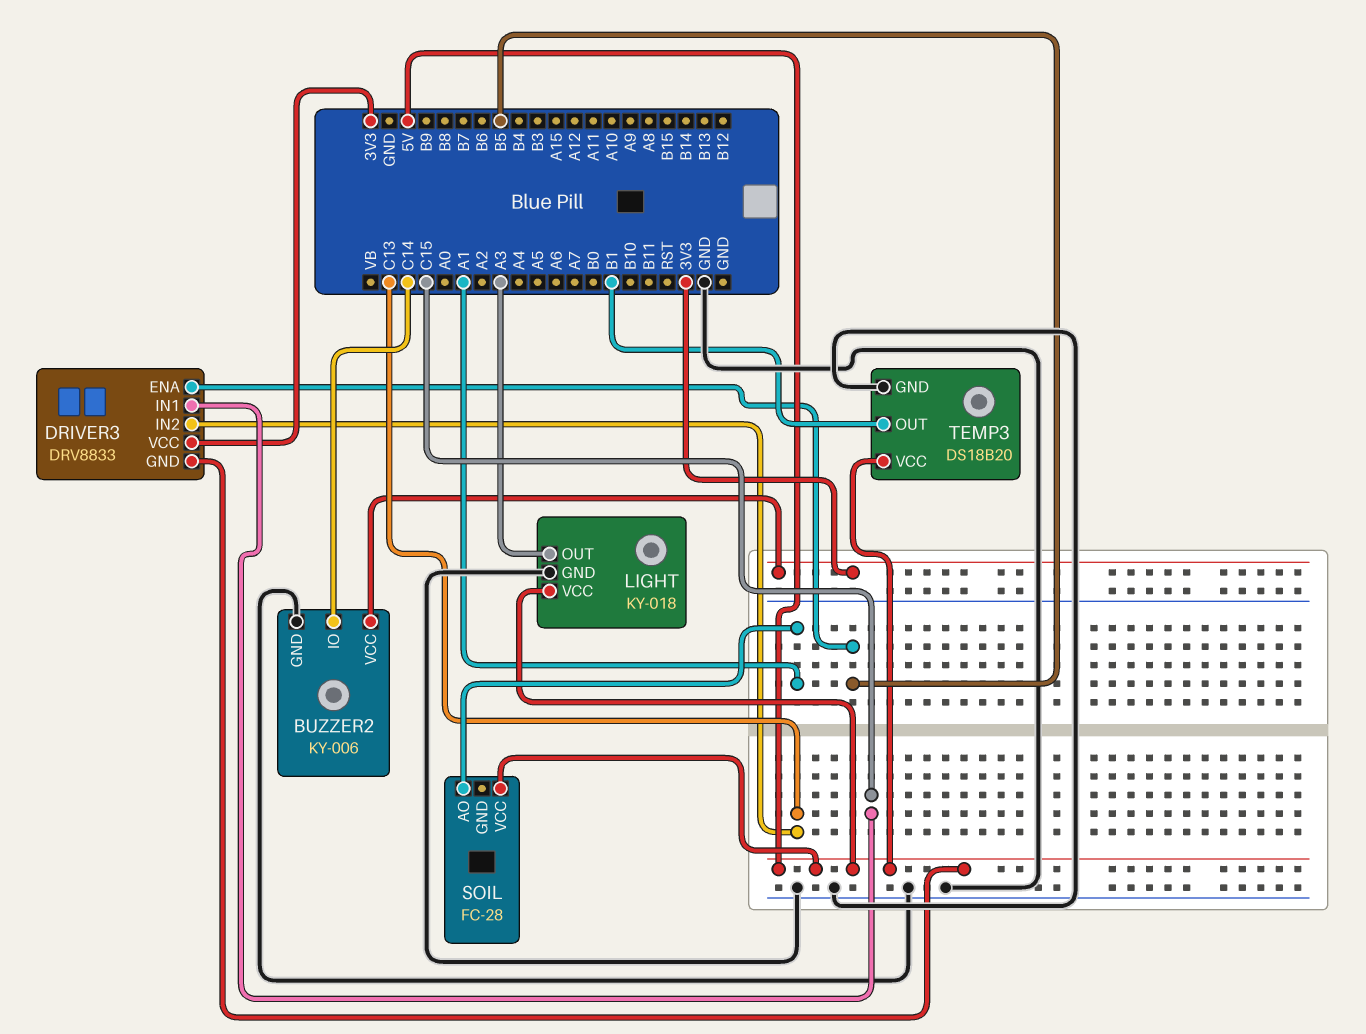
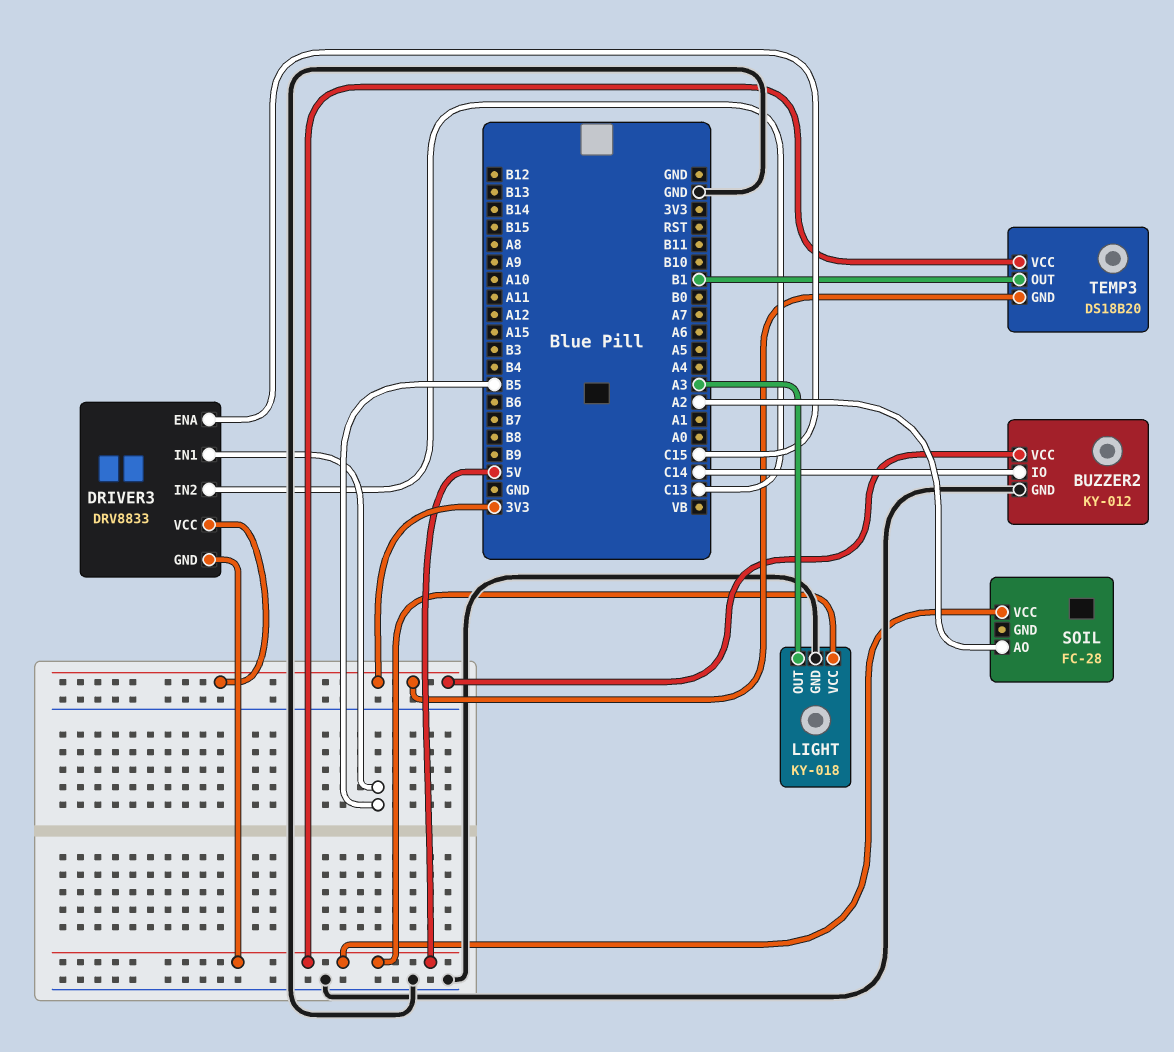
BUZZER2: KY-006 -> KY-012
DRIVER3 pin ENA: B5 -> C15
DRIVER3 pin IN1: C15 -> B5
SOIL pin AO: A1 -> A2
TEMP3 pin GND: GND -> 3V3

